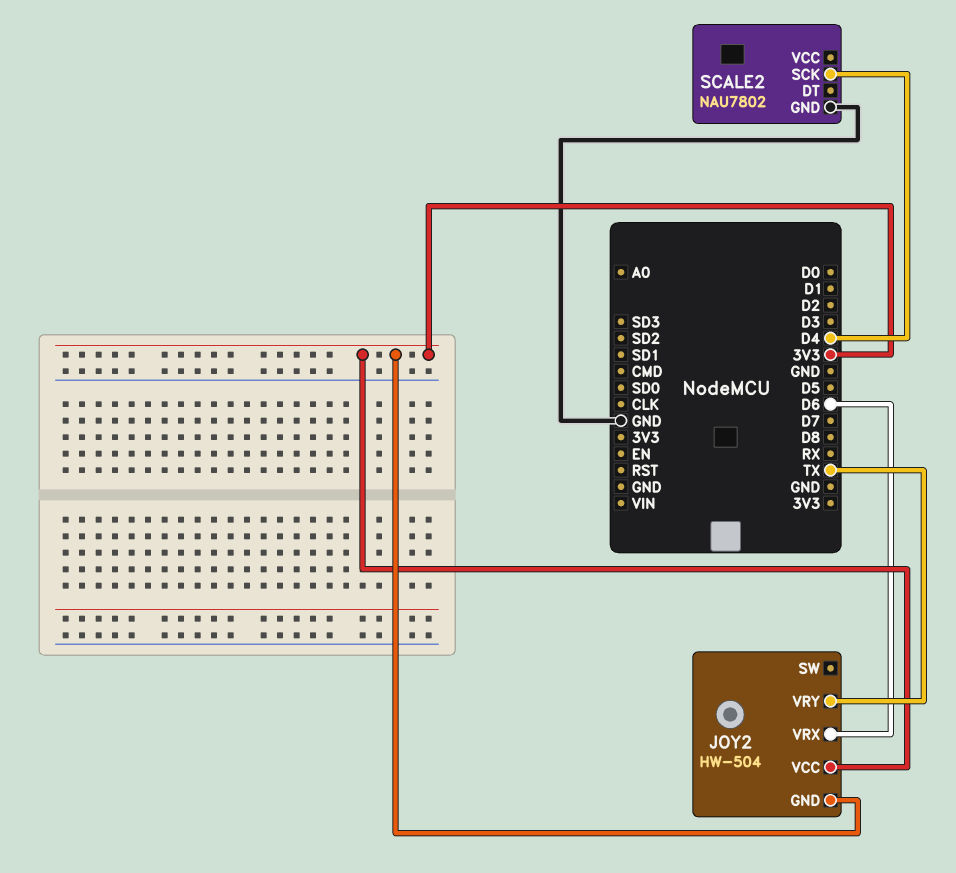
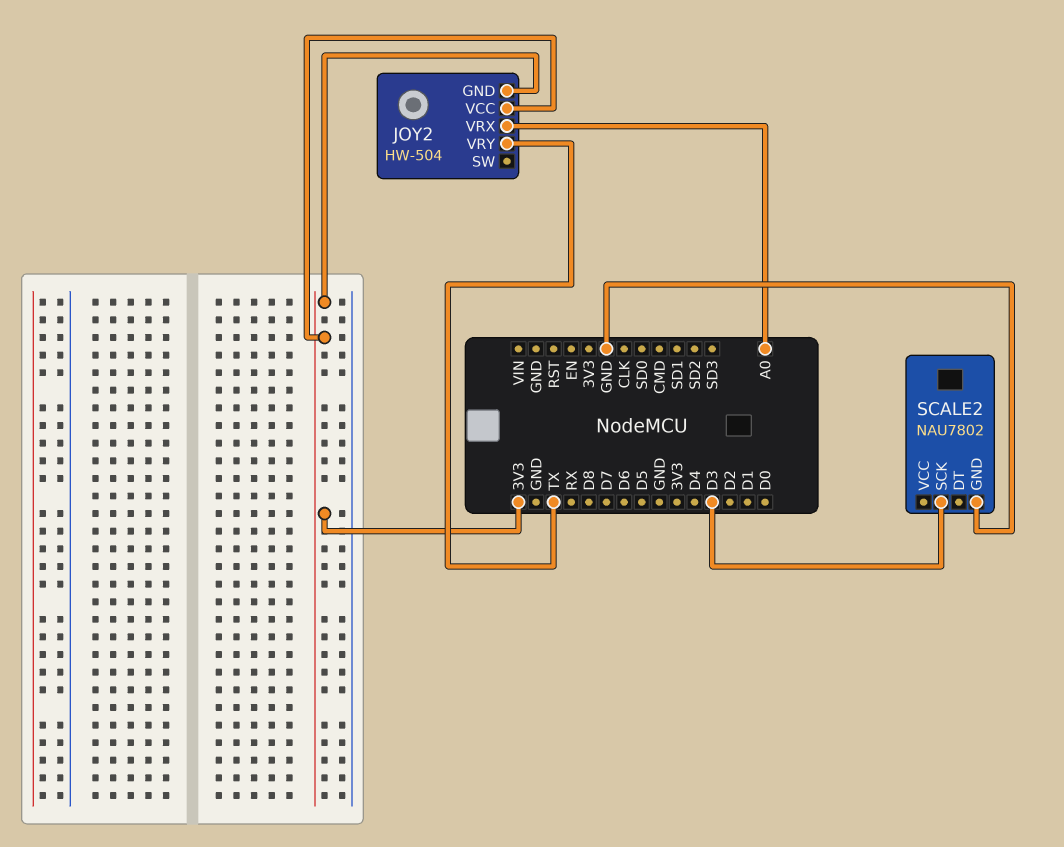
JOY2 pin VRX: D6 -> A0
SCALE2 pin SCK: D4 -> D3

